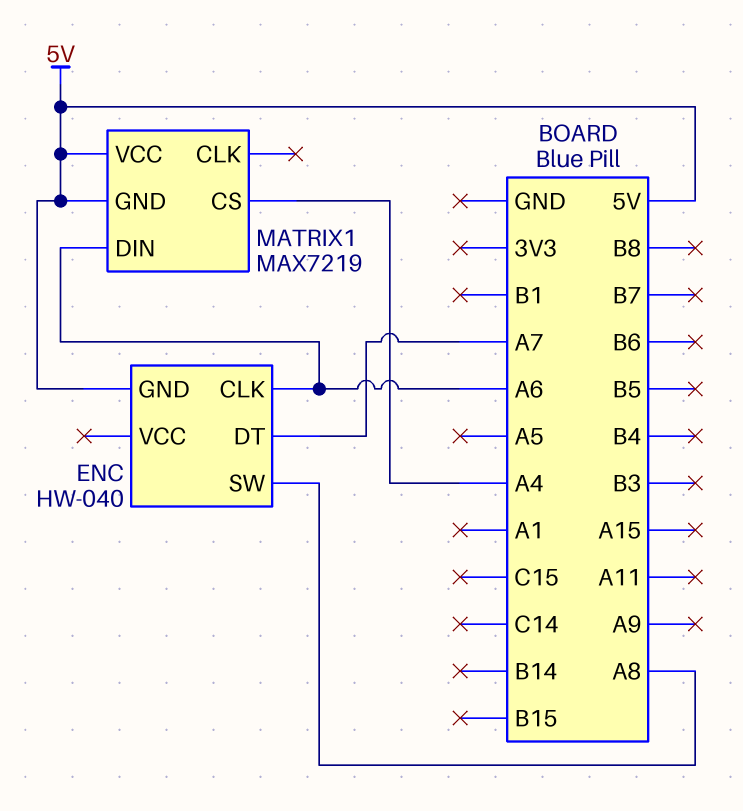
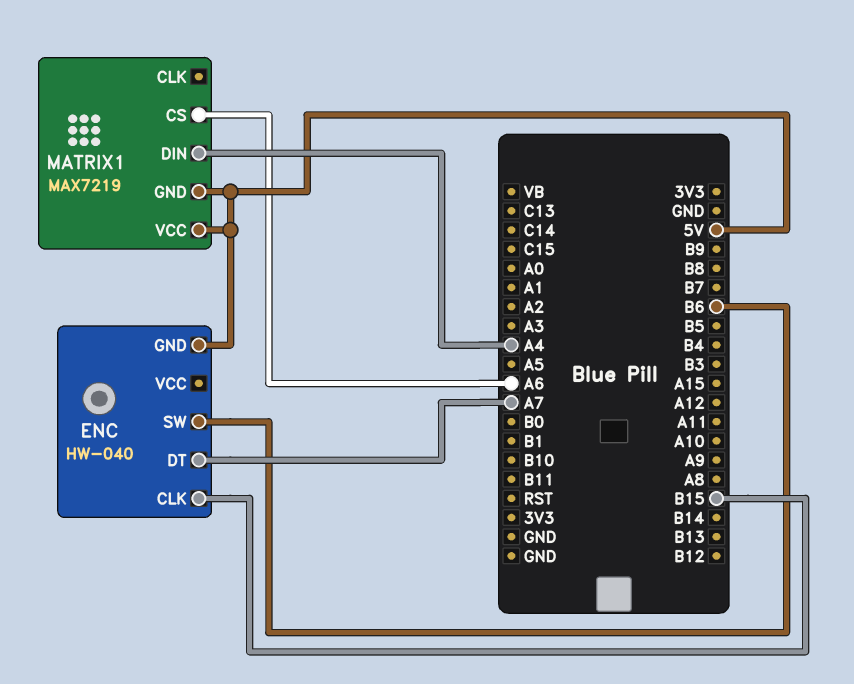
ENC pin CLK: A6 -> B15
ENC pin SW: A8 -> B6
MATRIX1 pin CS: A4 -> A6
MATRIX1 pin DIN: A6 -> A4

